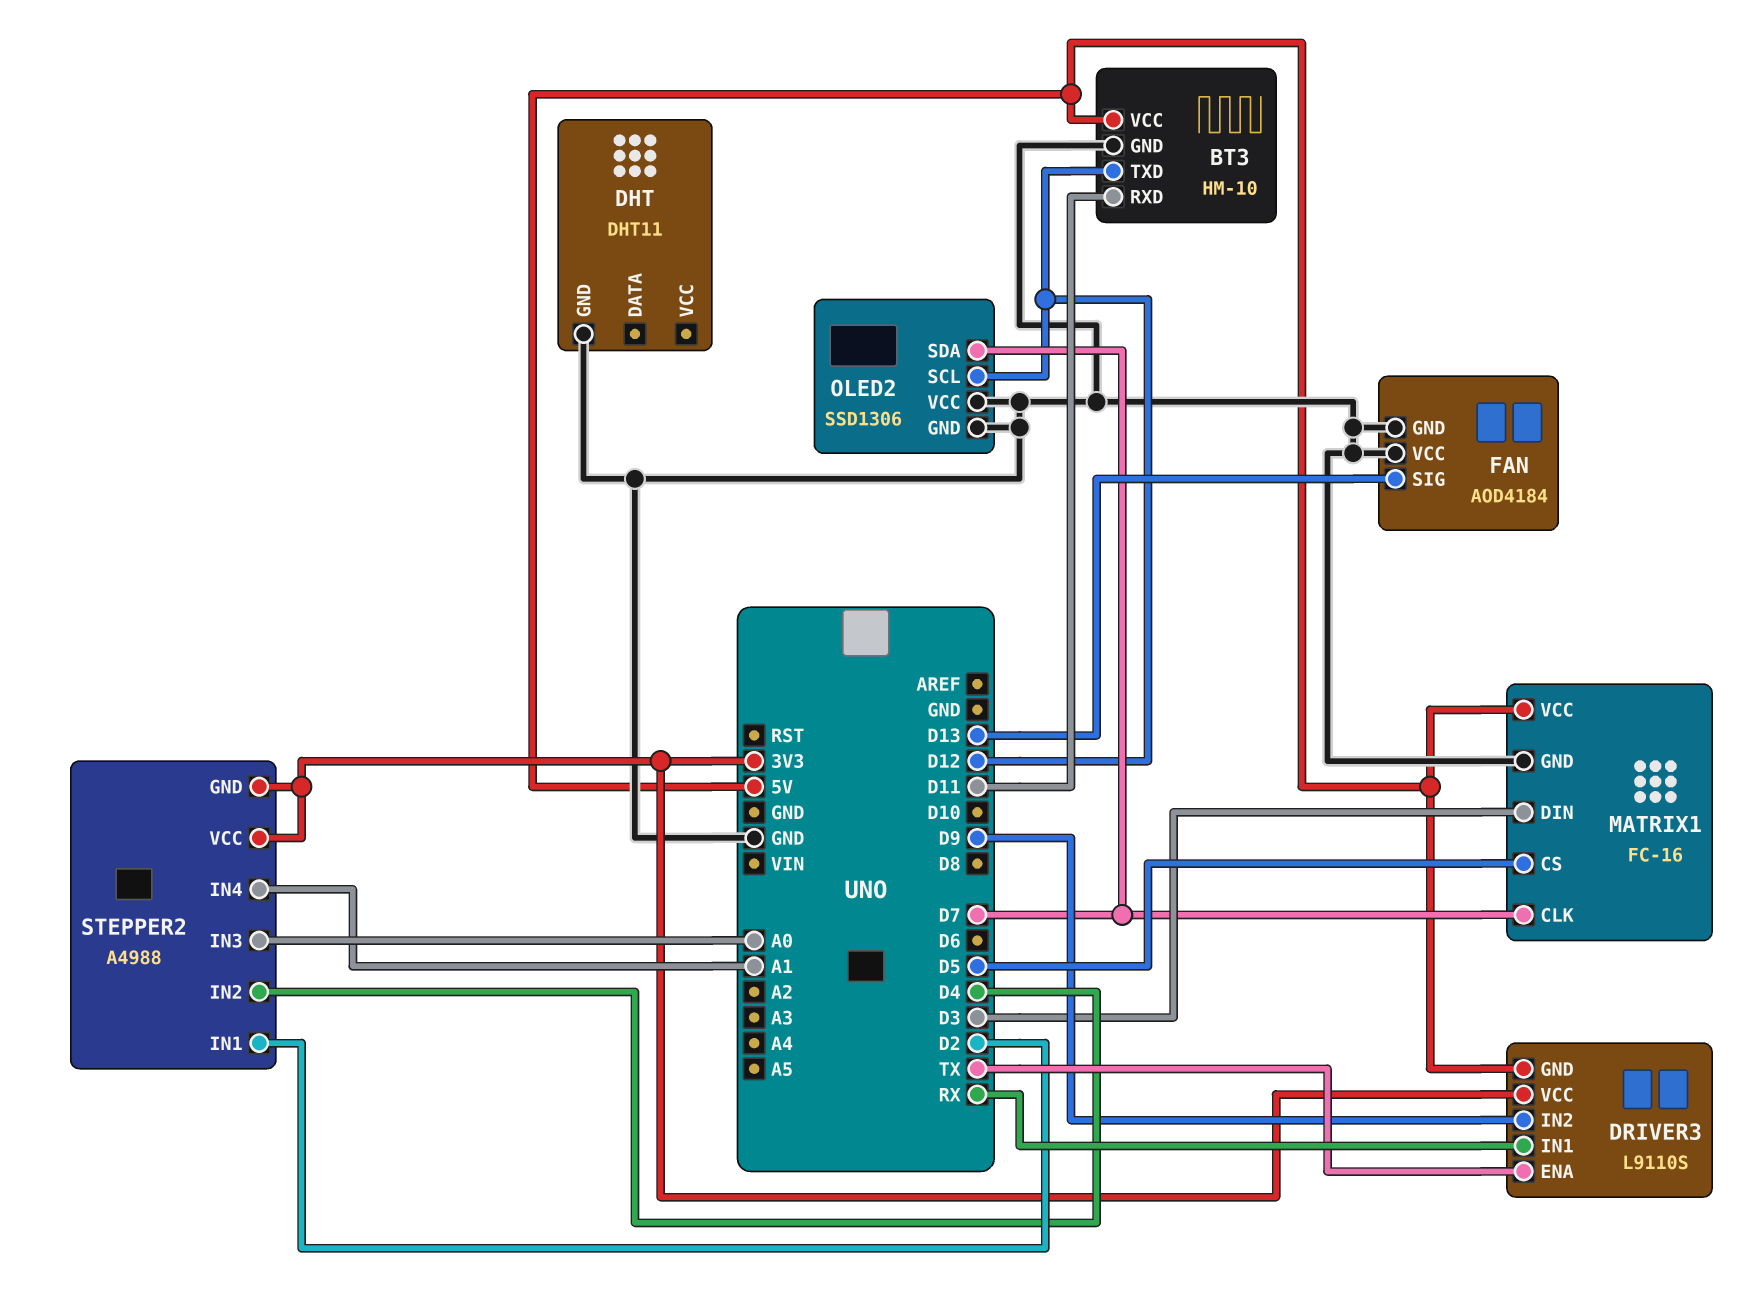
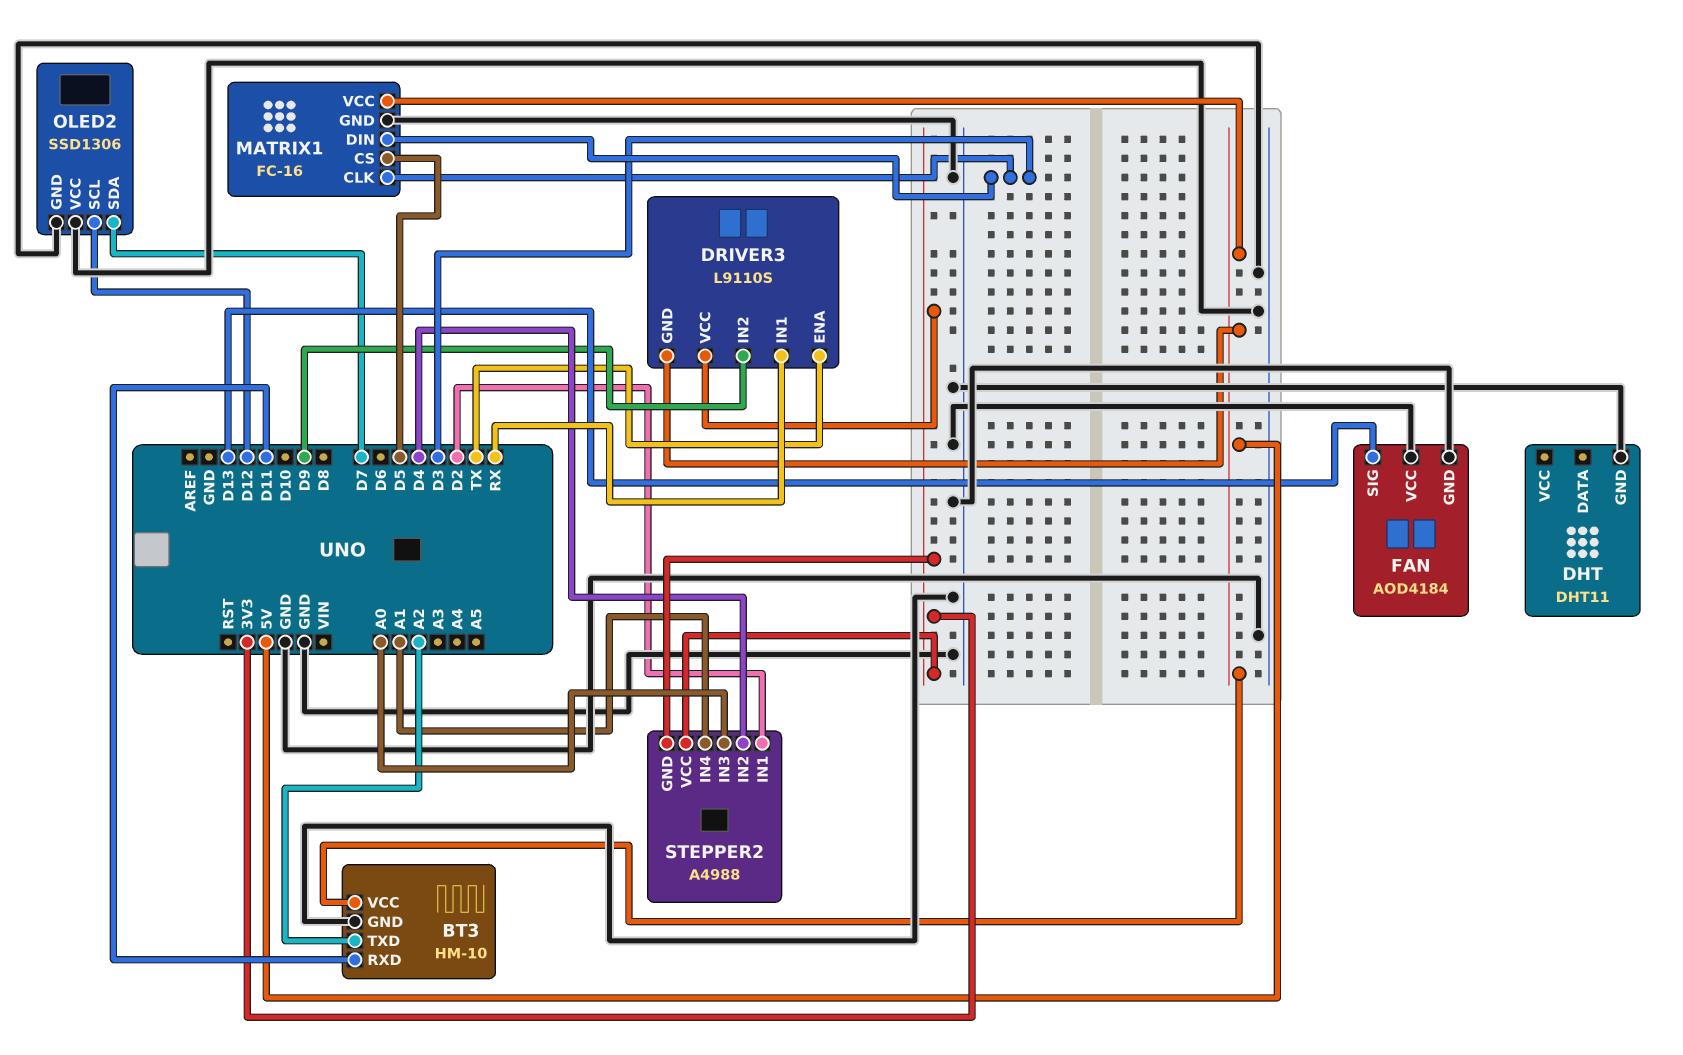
BT3 pin TXD: D12 -> A2
MATRIX1 pin CLK: D7 -> D3

